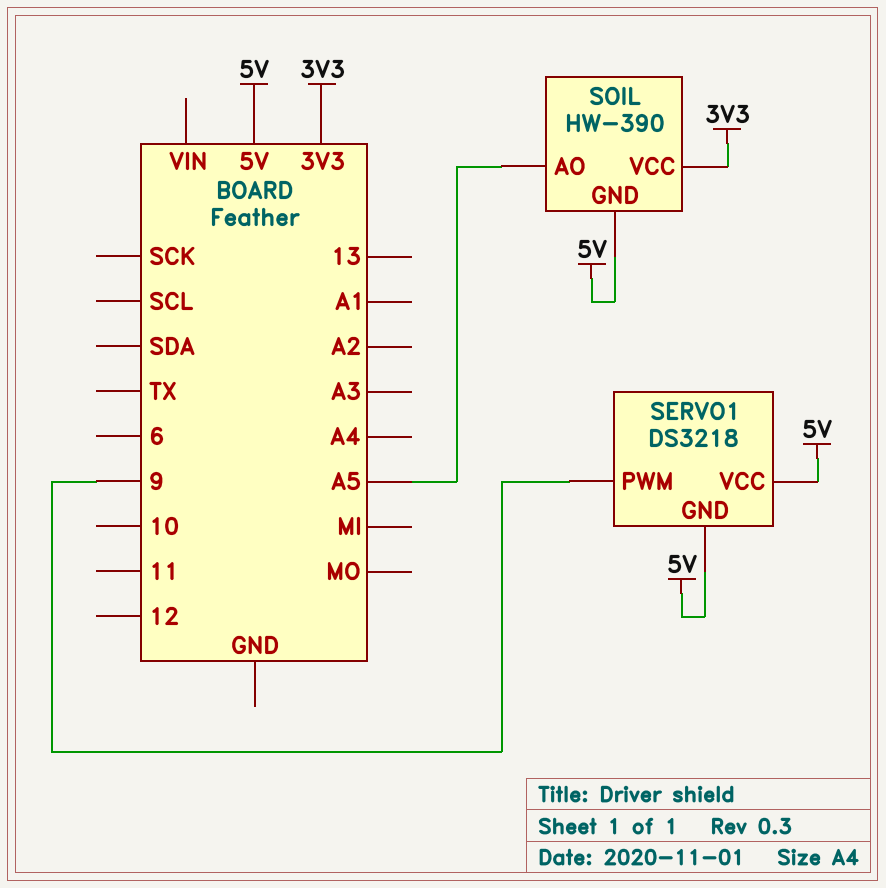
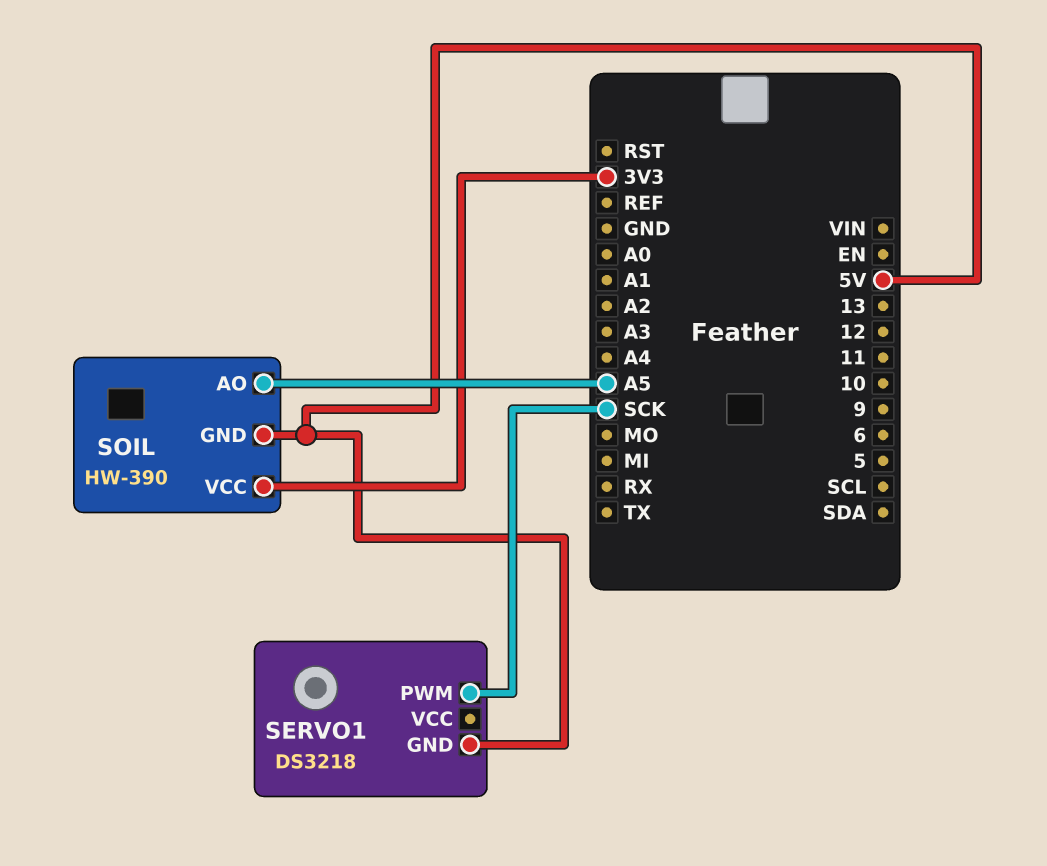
SERVO1 pin PWM: 9 -> SCK
SERVO1 pin VCC: 5V -> none

